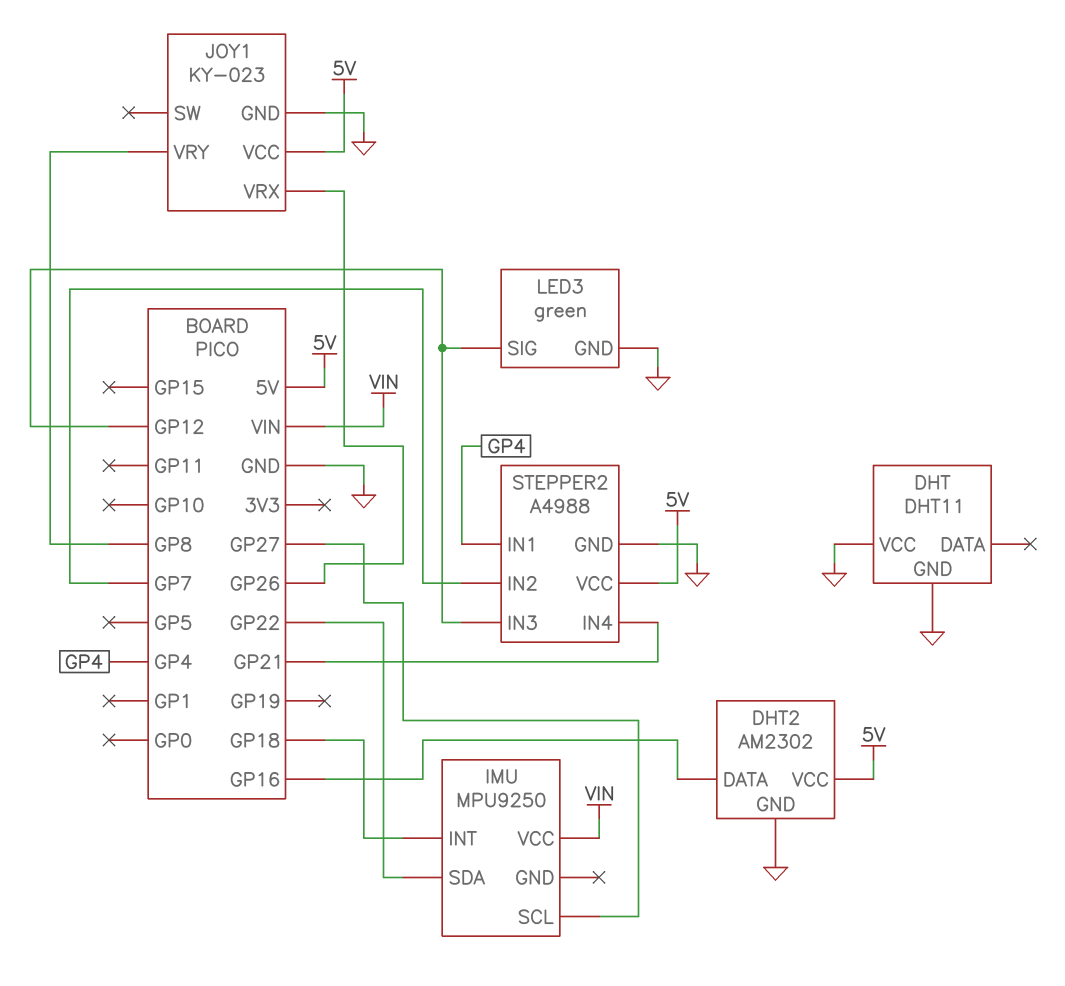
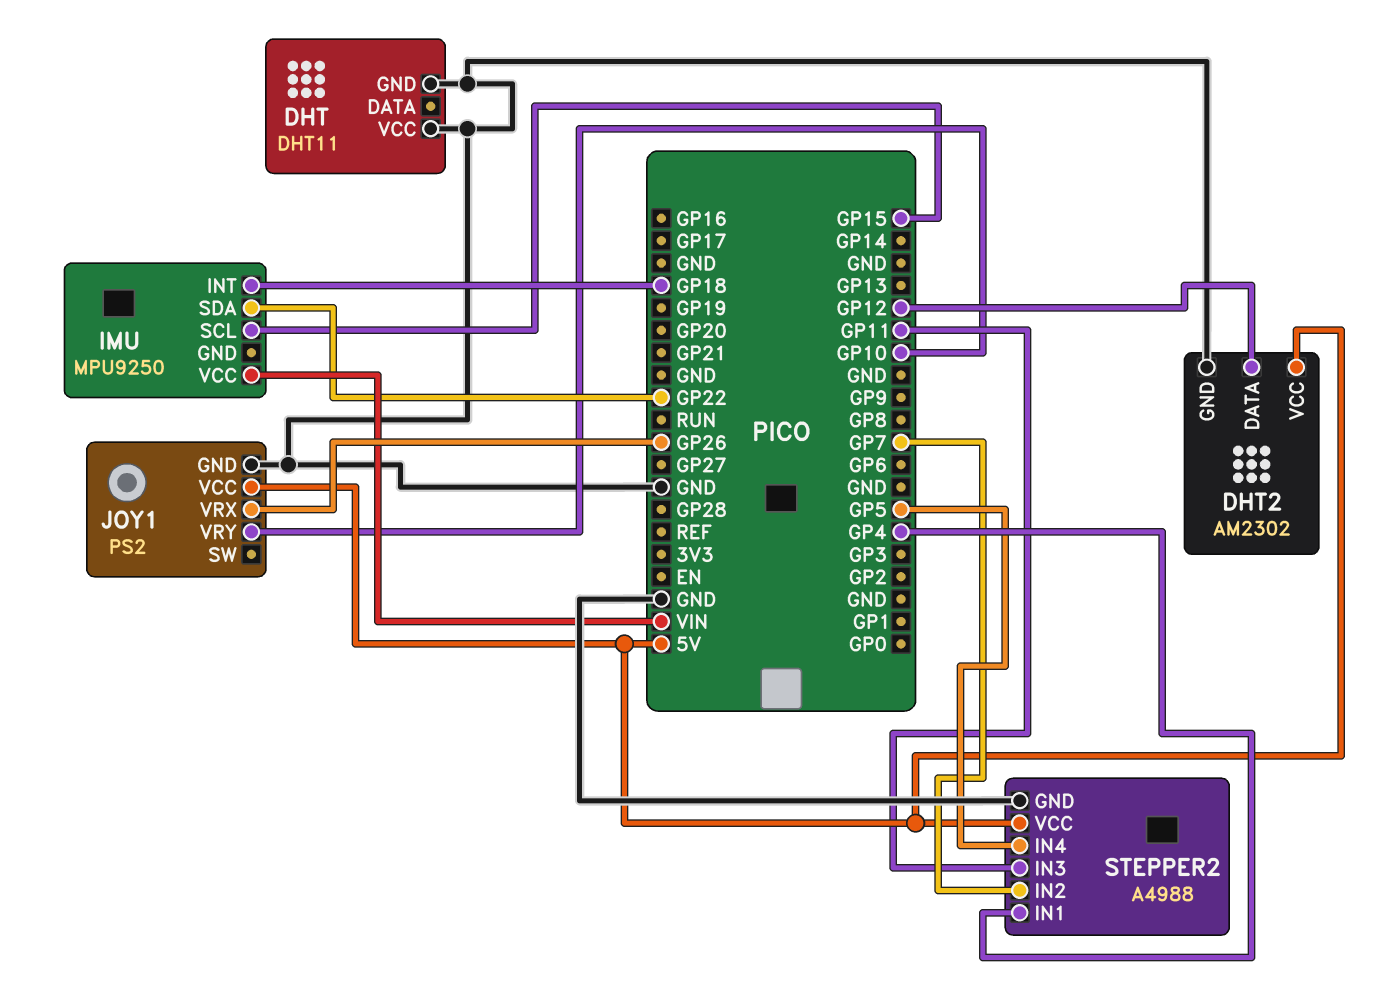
DHT2 pin DATA: GP16 -> GP12
IMU pin SCL: GP27 -> GP15
JOY1: KY-023 -> PS2
JOY1 pin VRY: GP8 -> GP10
LED3: green -> none
LED3 pin GND: GND -> none
LED3 pin SIG: GP12 -> none
STEPPER2 pin IN3: GP12 -> GP11
STEPPER2 pin IN4: GP21 -> GP5

